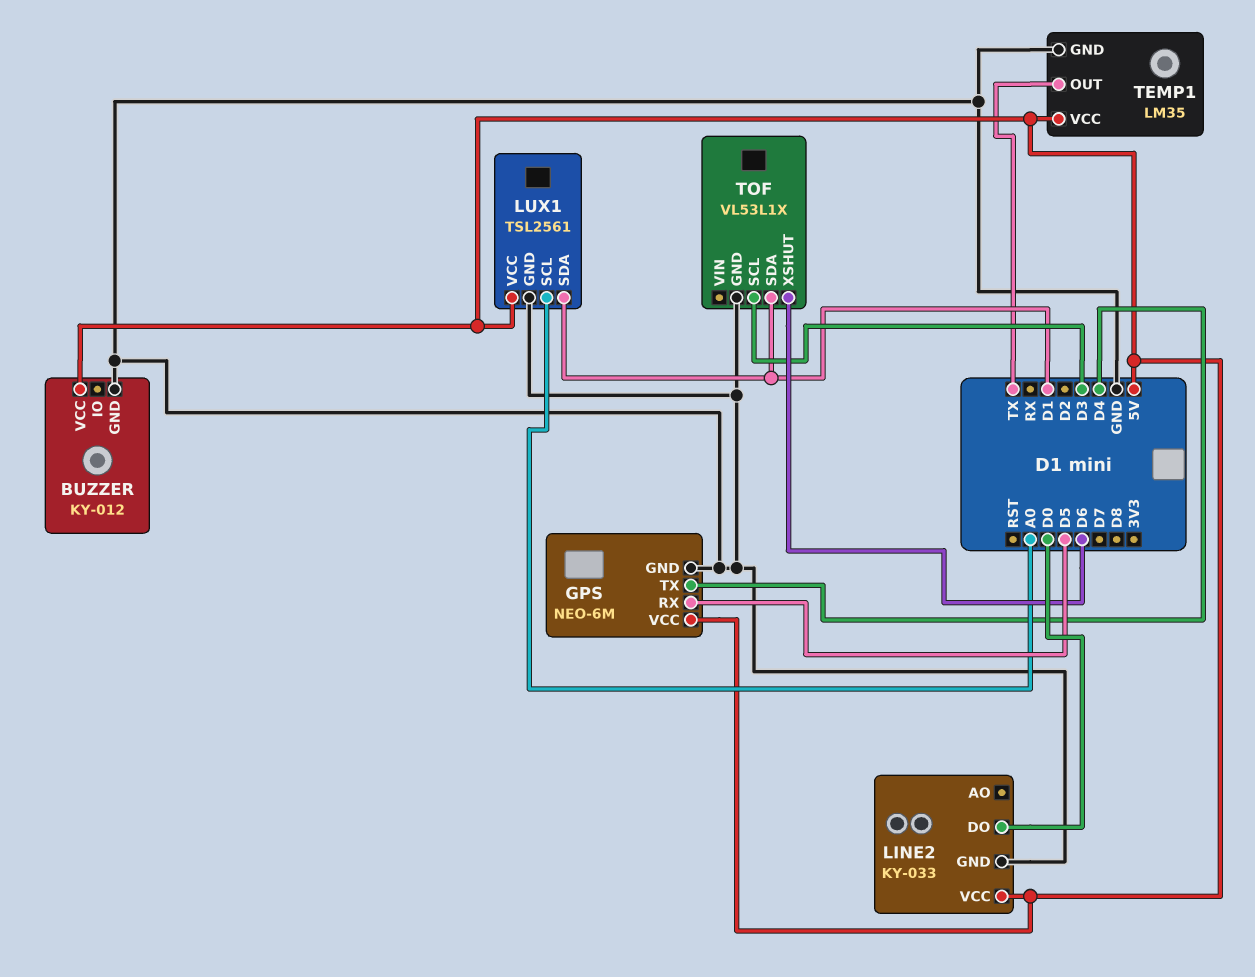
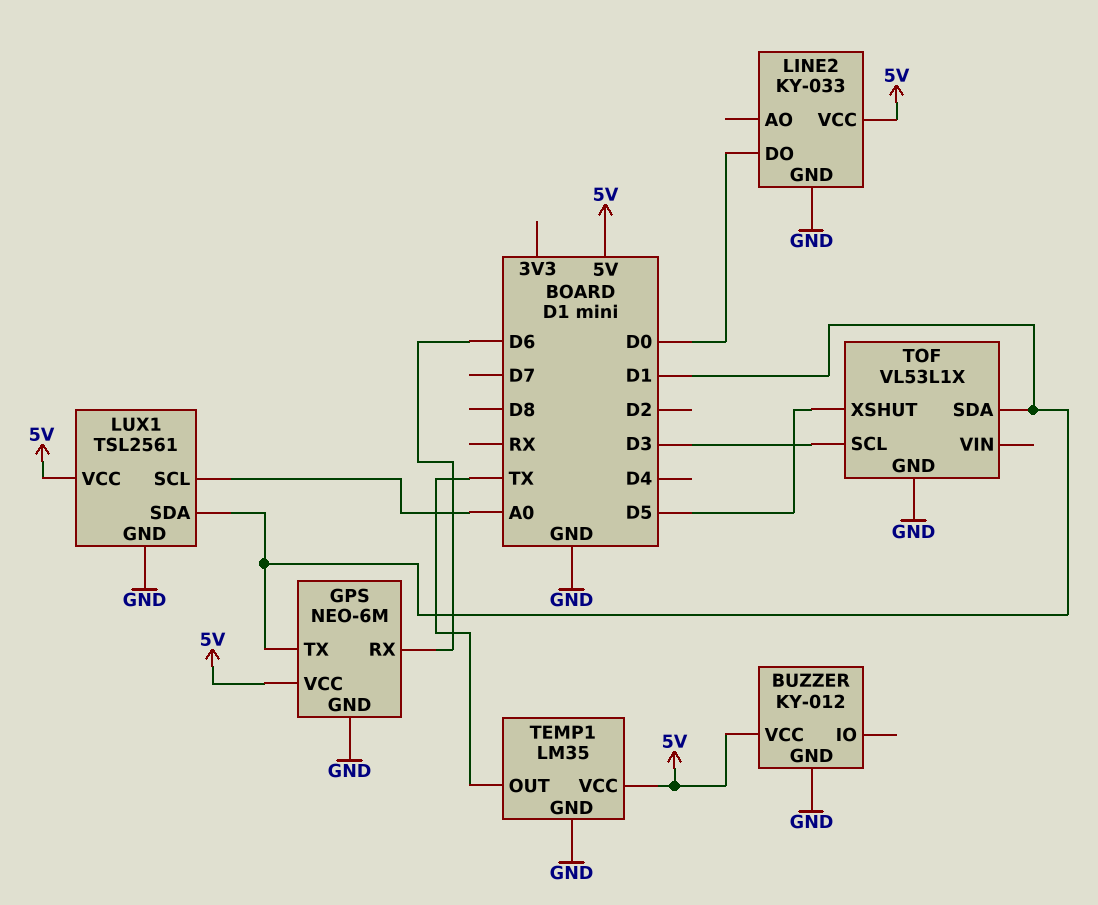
GPS pin RX: D5 -> D6
GPS pin TX: D4 -> D1
TOF pin XSHUT: D6 -> D5

